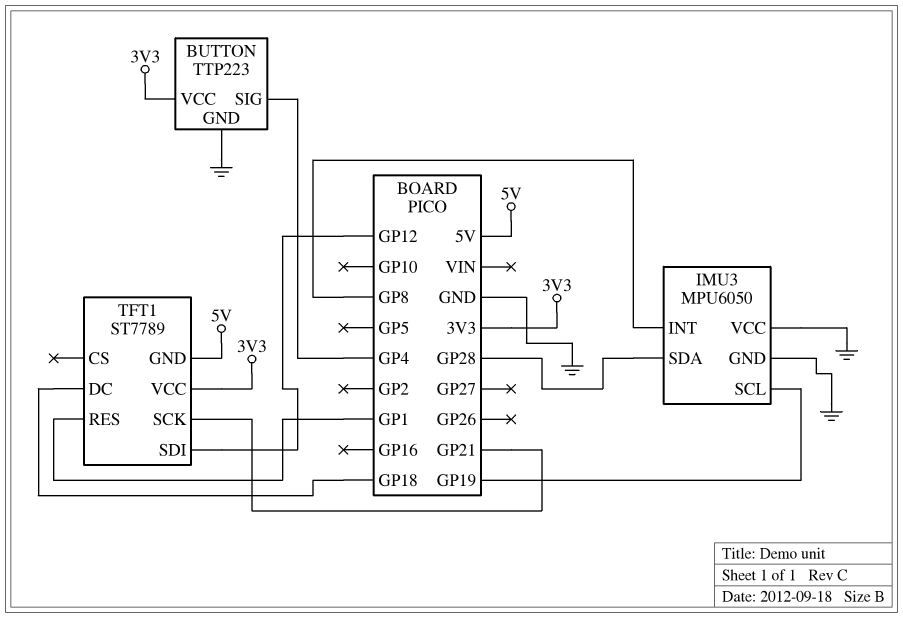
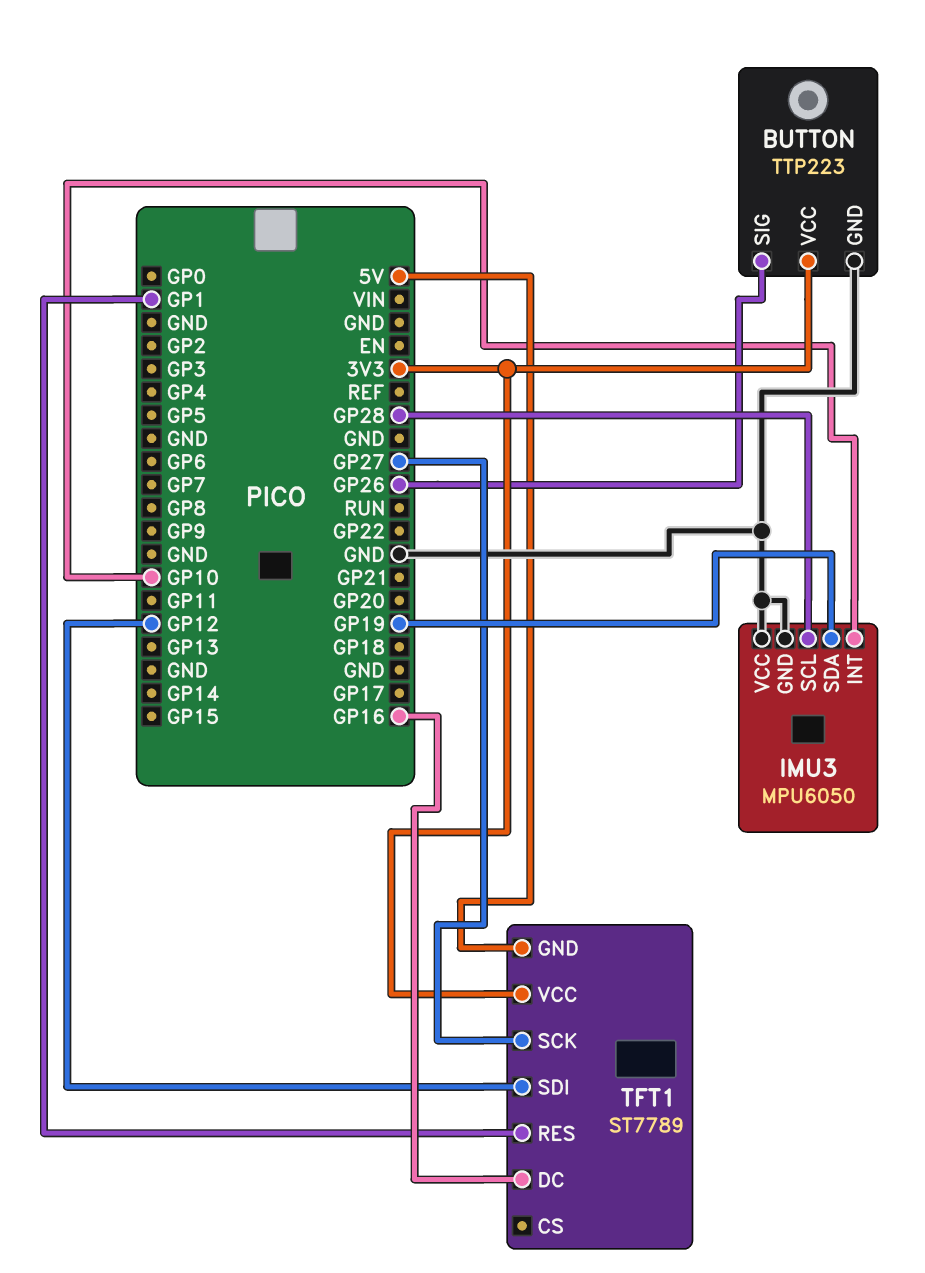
BUTTON pin SIG: GP4 -> GP26
IMU3 pin INT: GP8 -> GP10
IMU3 pin SCL: GP19 -> GP28
IMU3 pin SDA: GP28 -> GP19
TFT1 pin DC: GP18 -> GP16
TFT1 pin SCK: GP21 -> GP27

